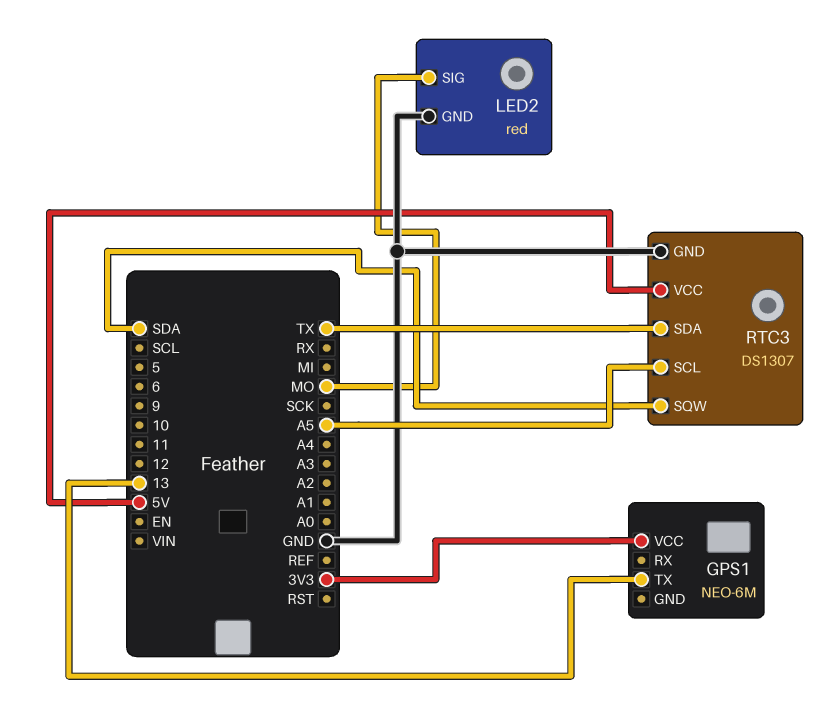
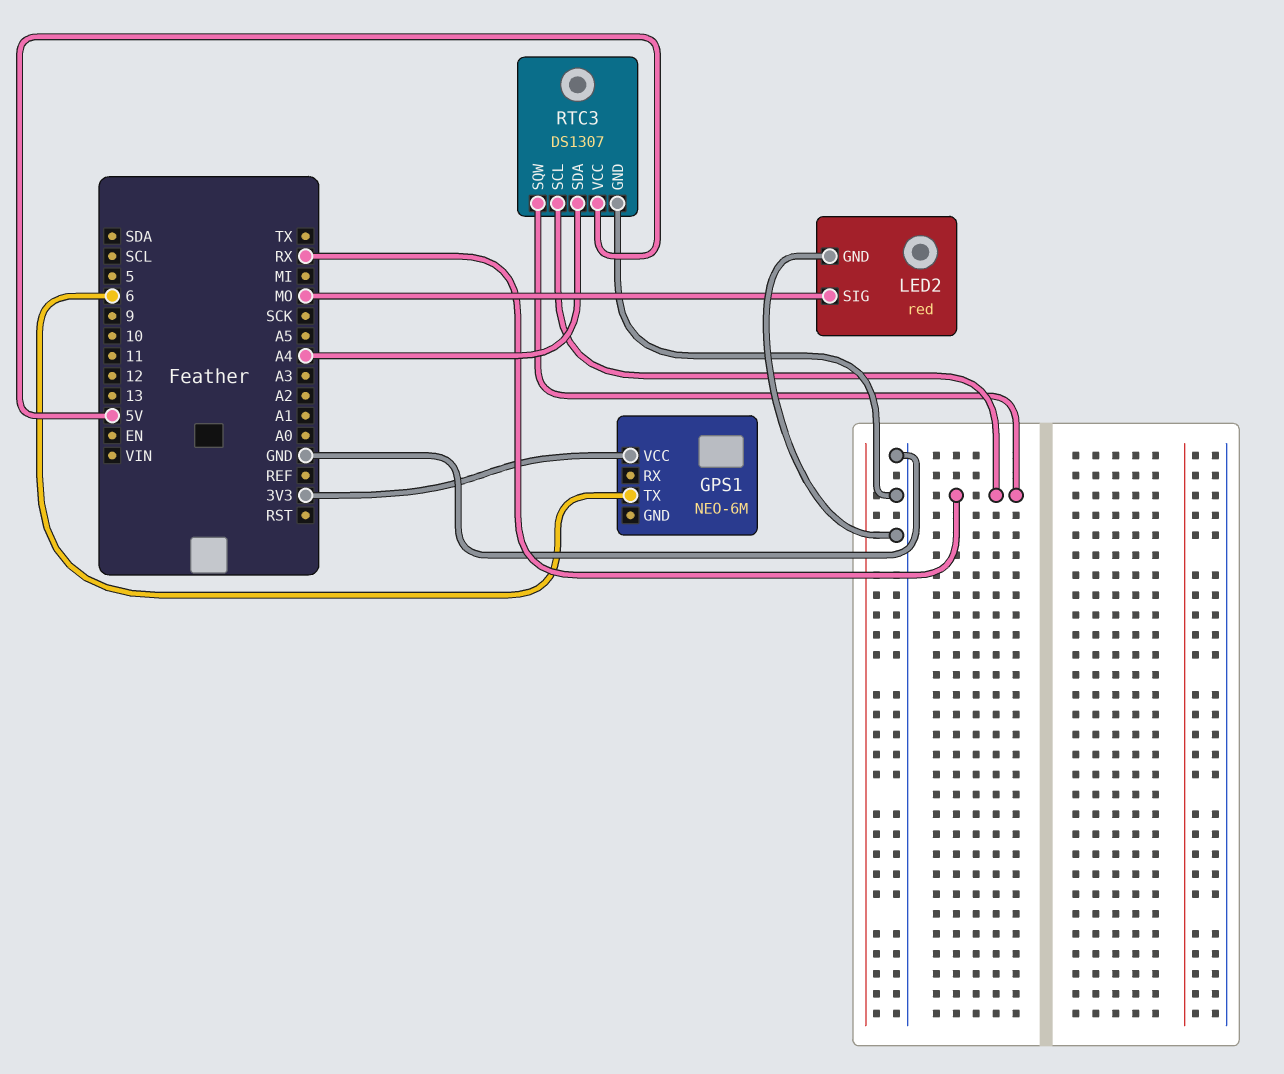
GPS1 pin TX: 13 -> 6
RTC3 pin SCL: A5 -> RX
RTC3 pin SDA: TX -> A4
RTC3 pin SQW: SDA -> RX

